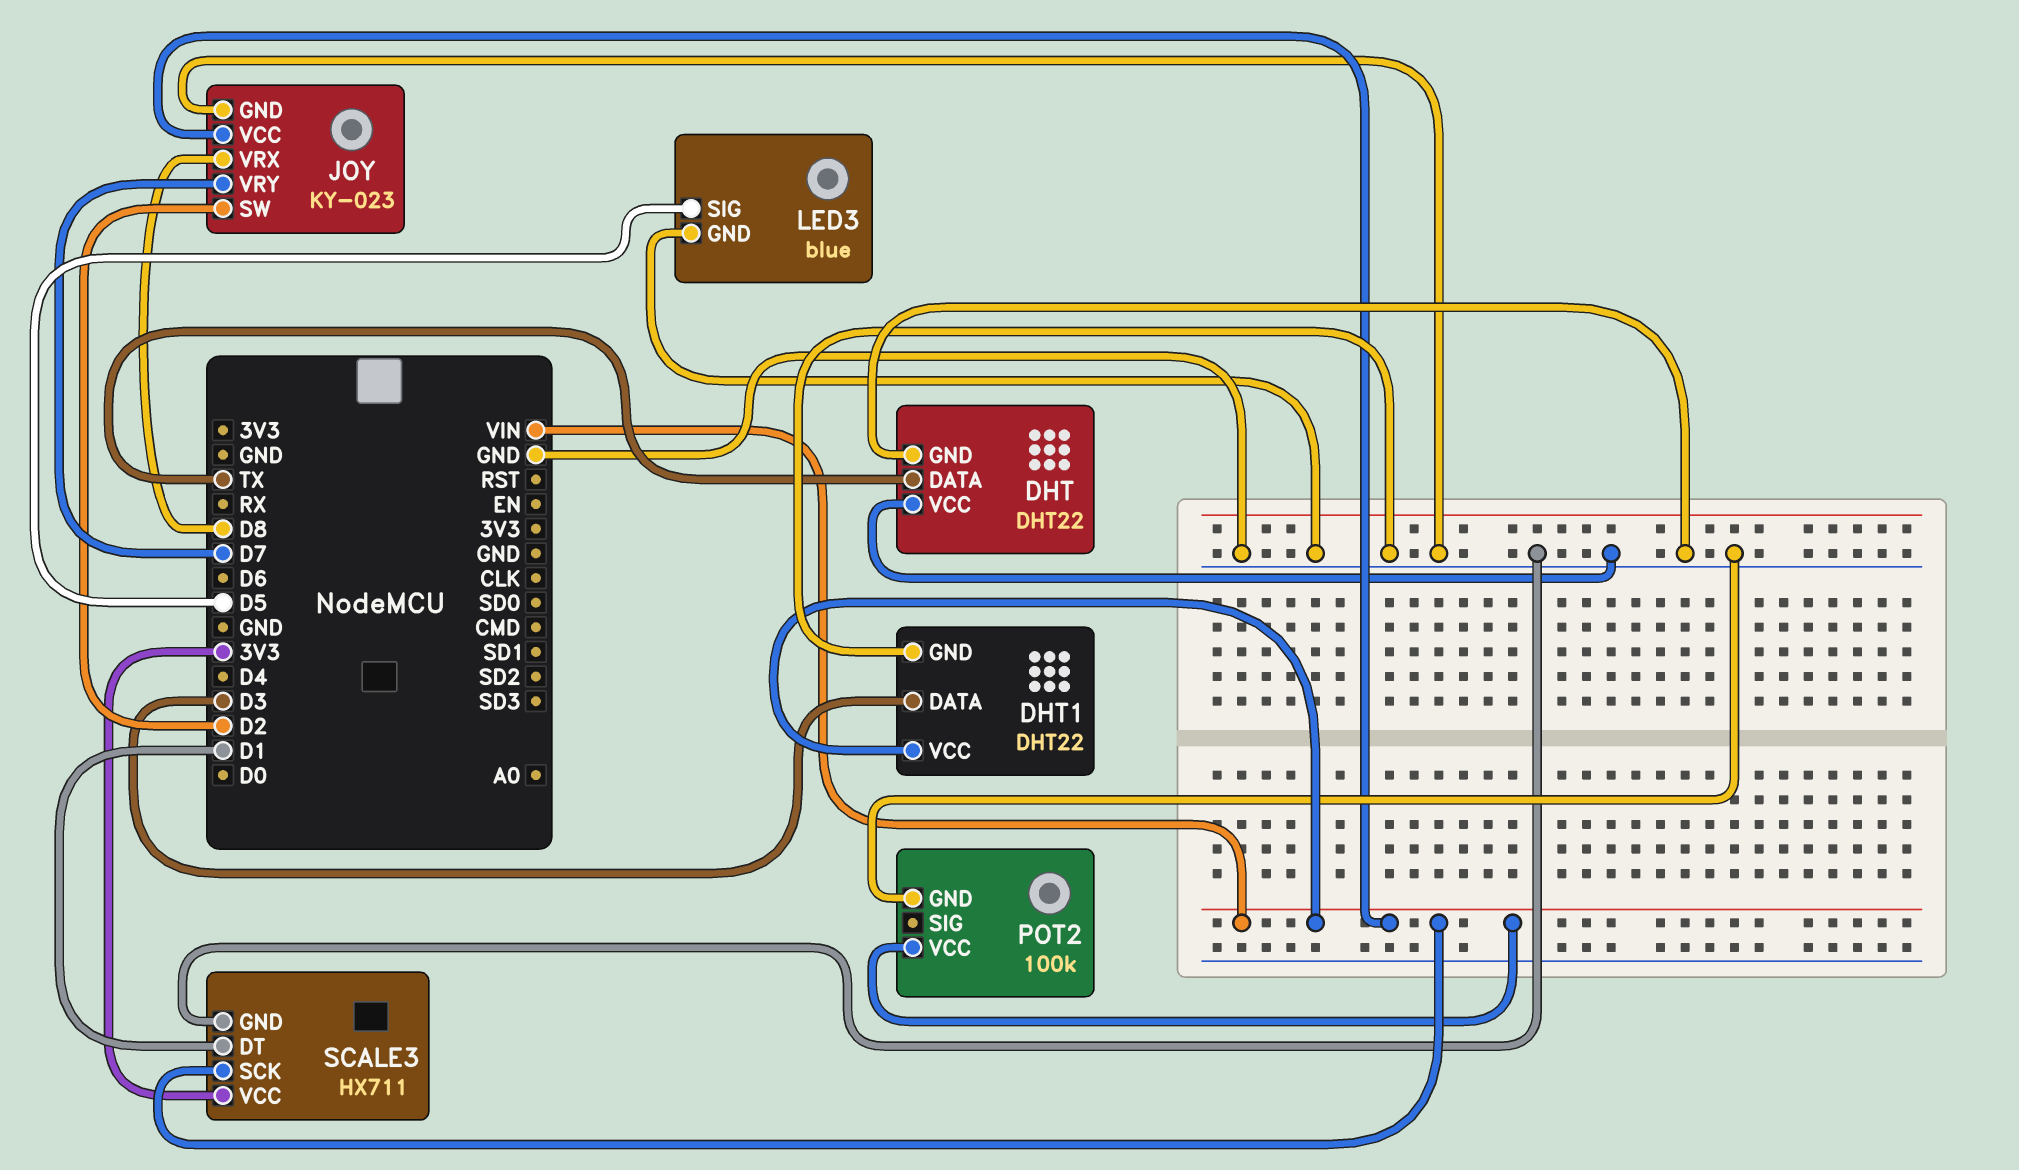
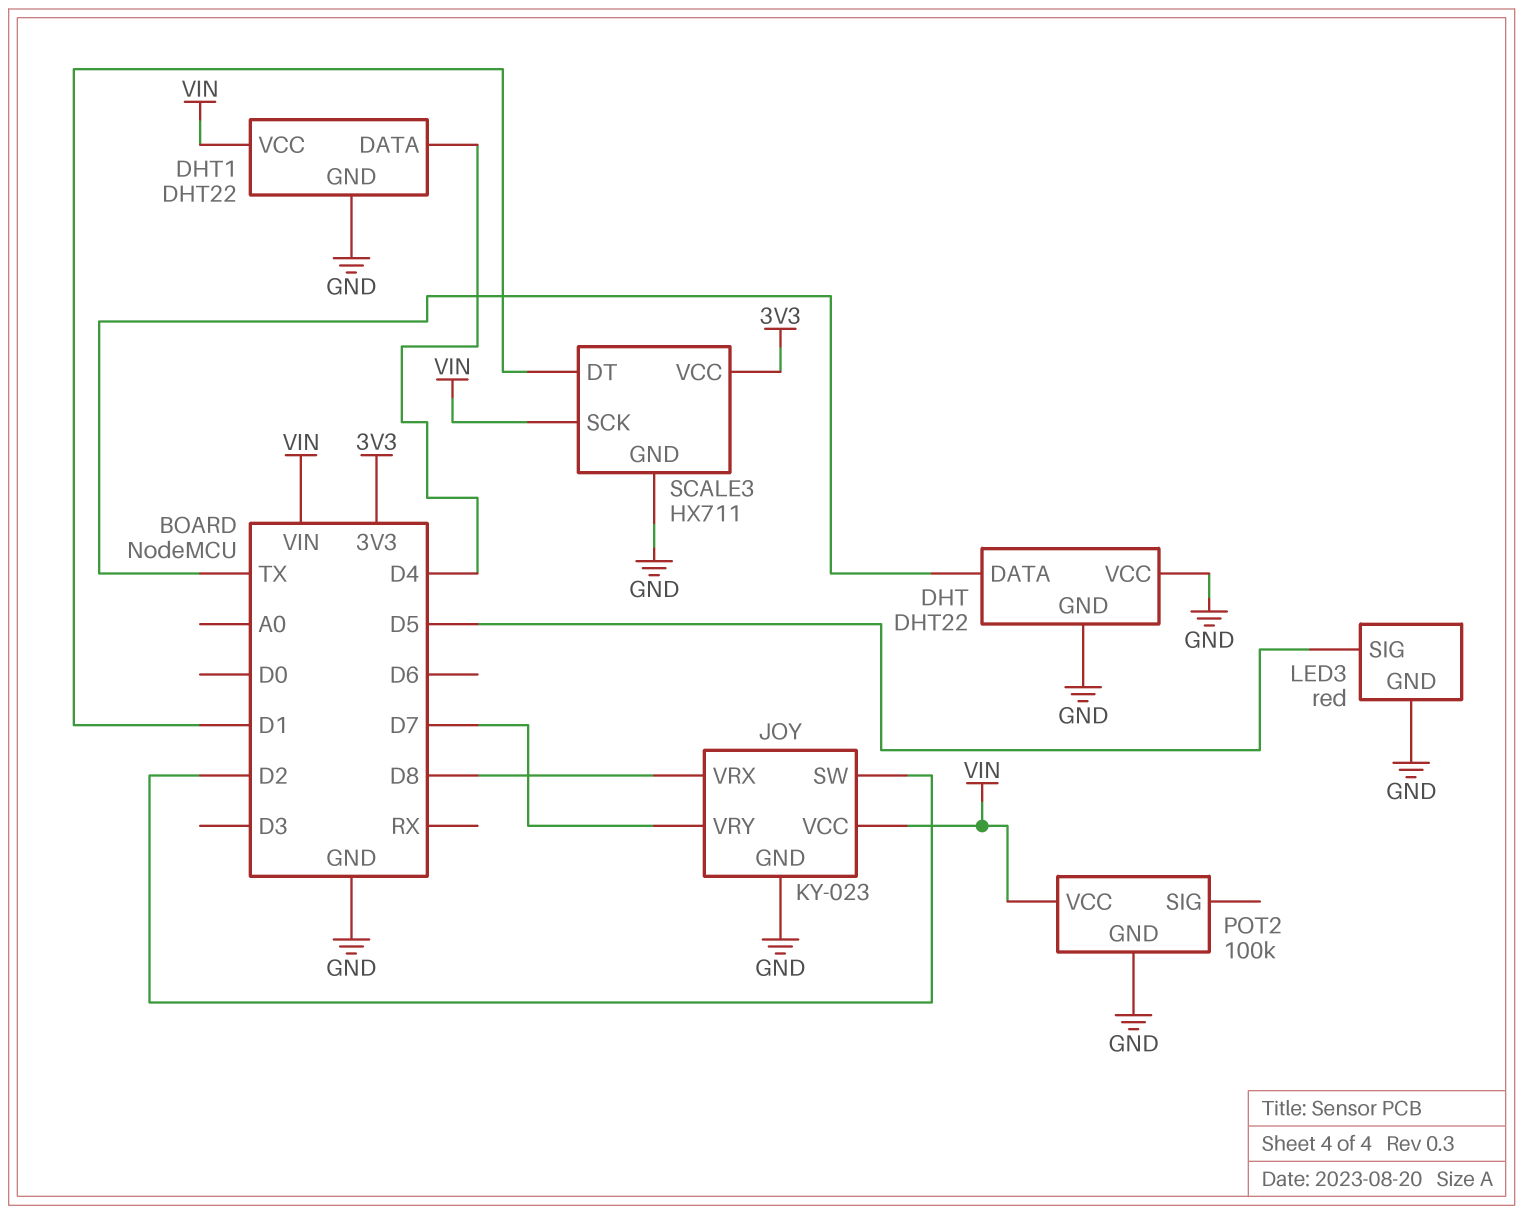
DHT1 pin DATA: D3 -> D4
LED3: blue -> red

